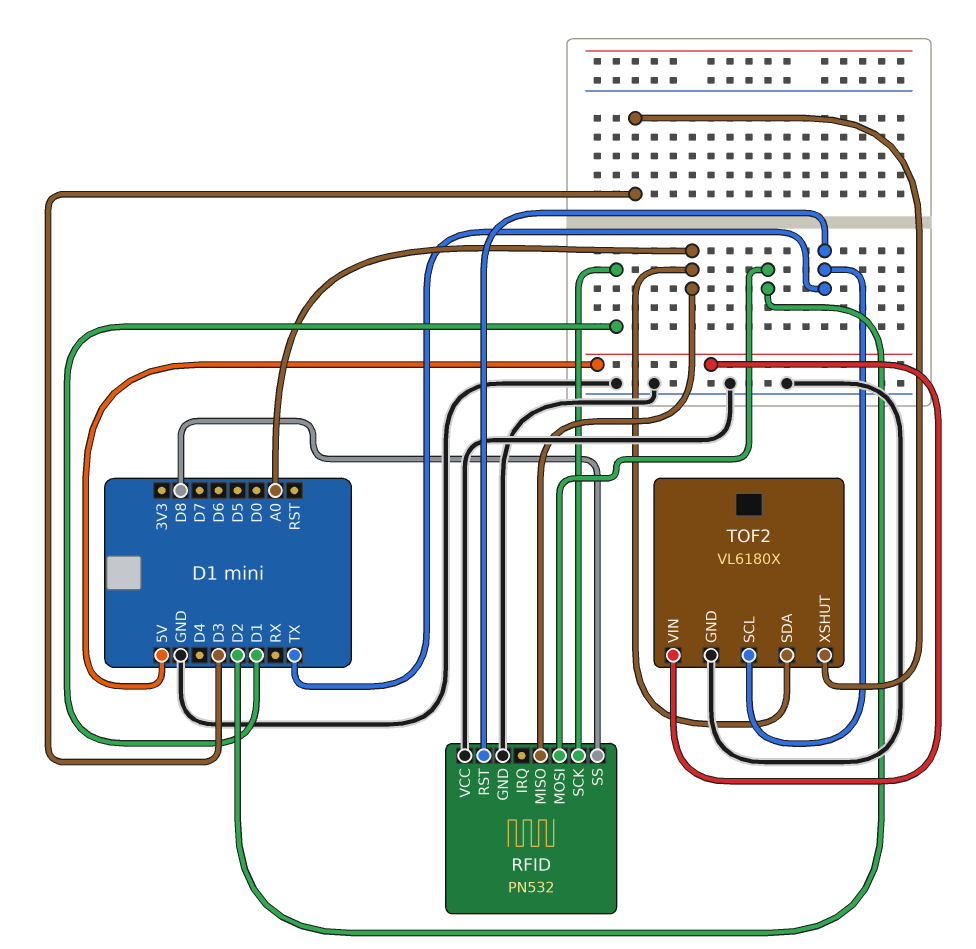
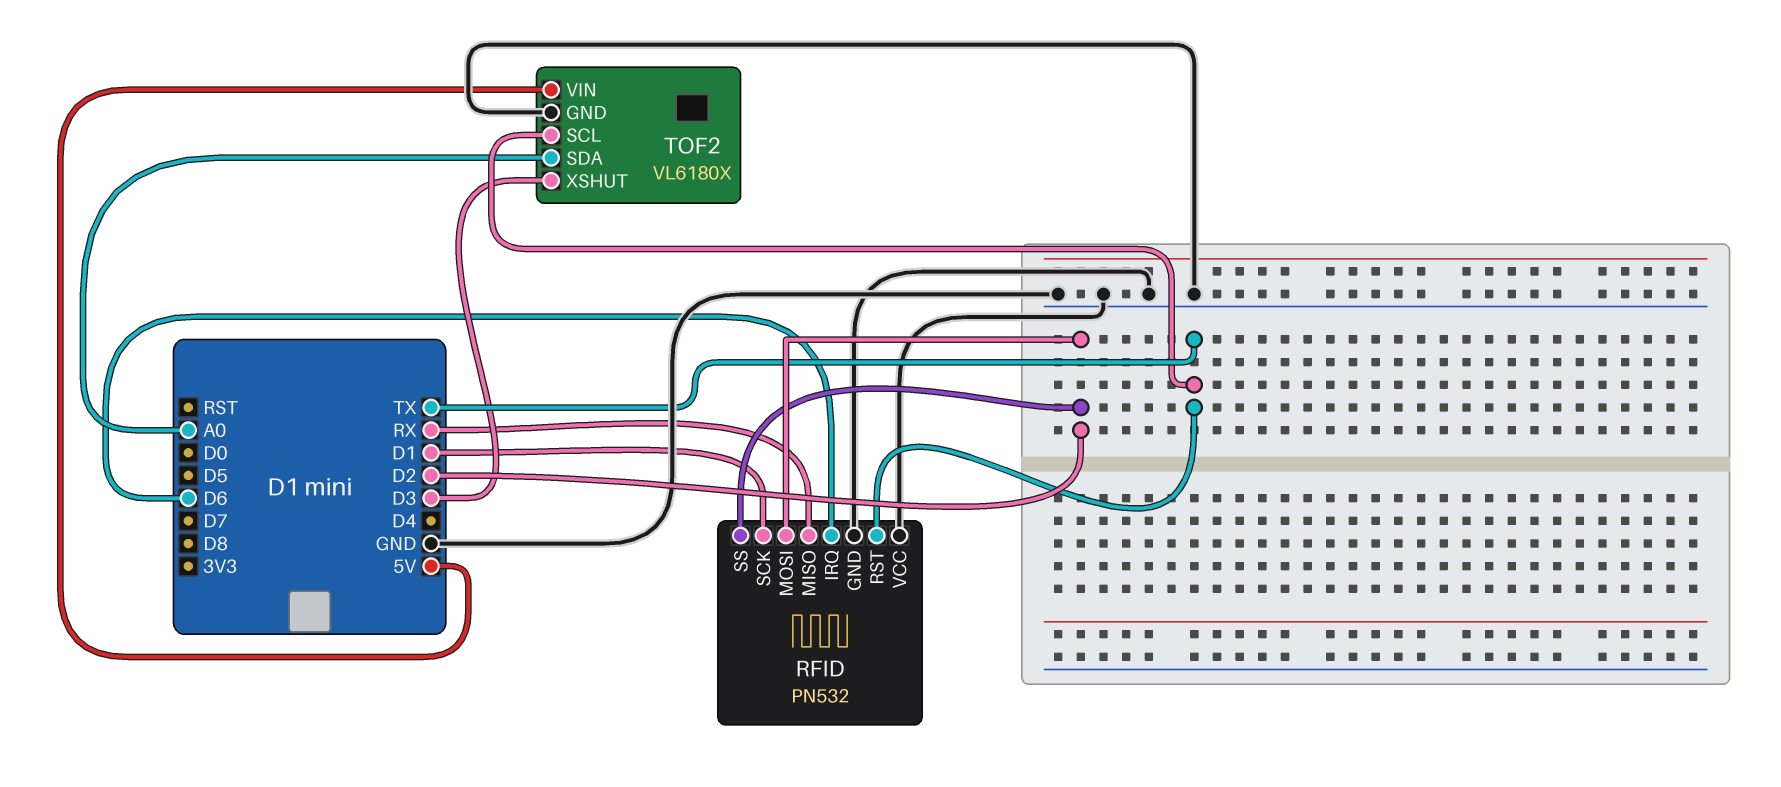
RFID pin IRQ: none -> D6
RFID pin MISO: A0 -> RX
RFID pin SS: D8 -> D2

